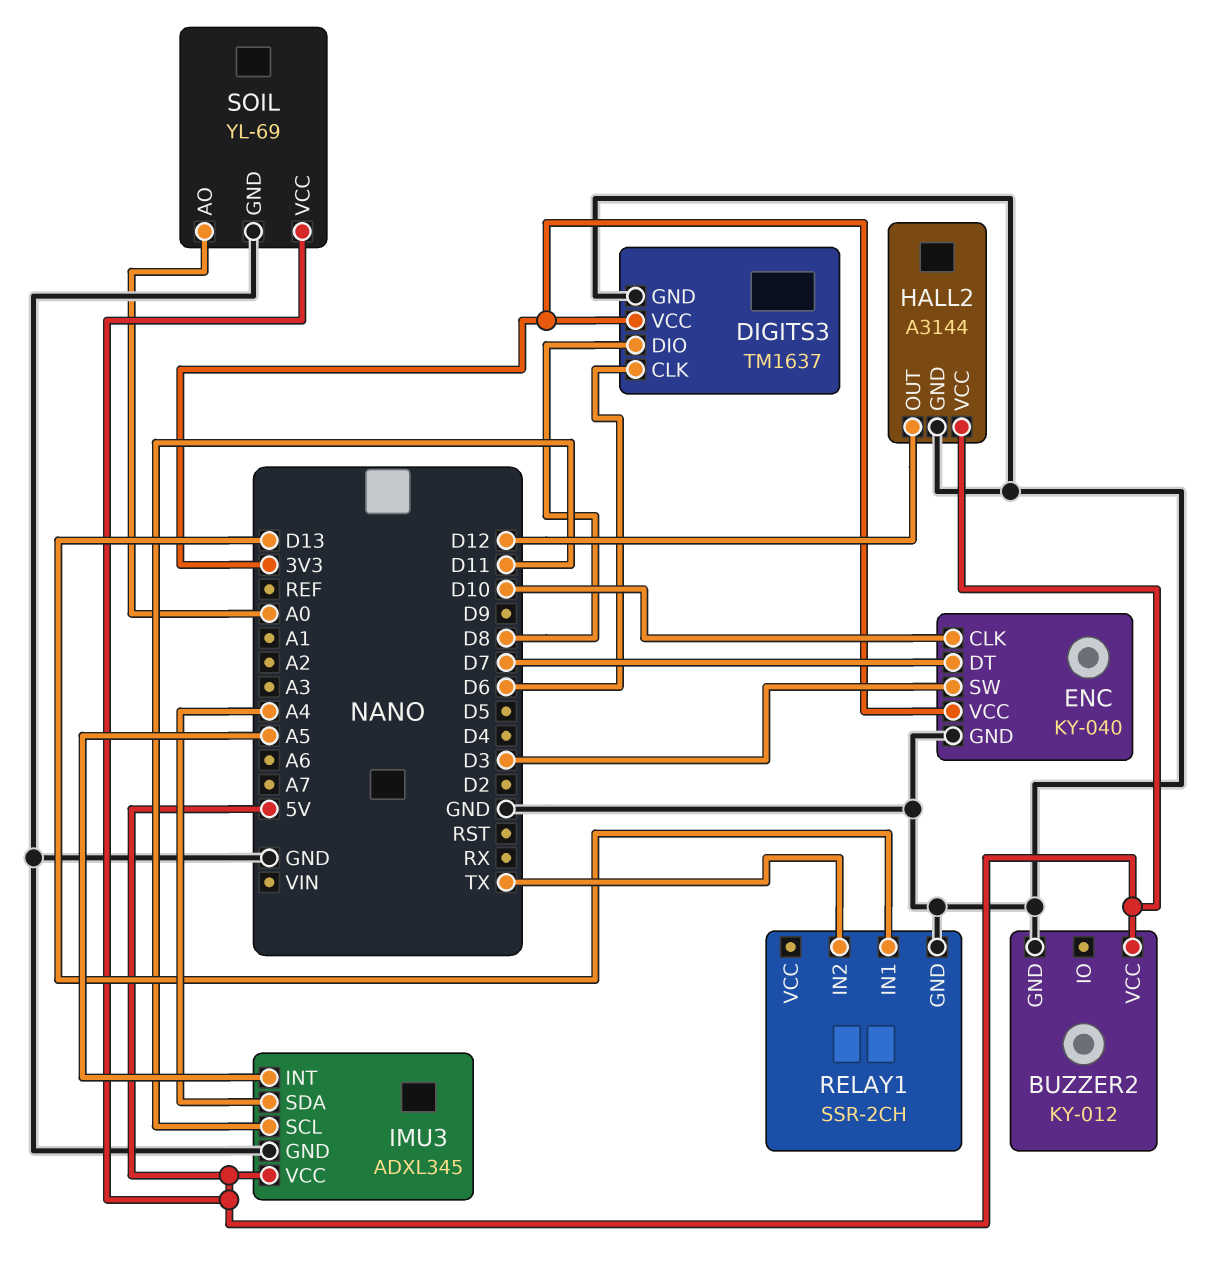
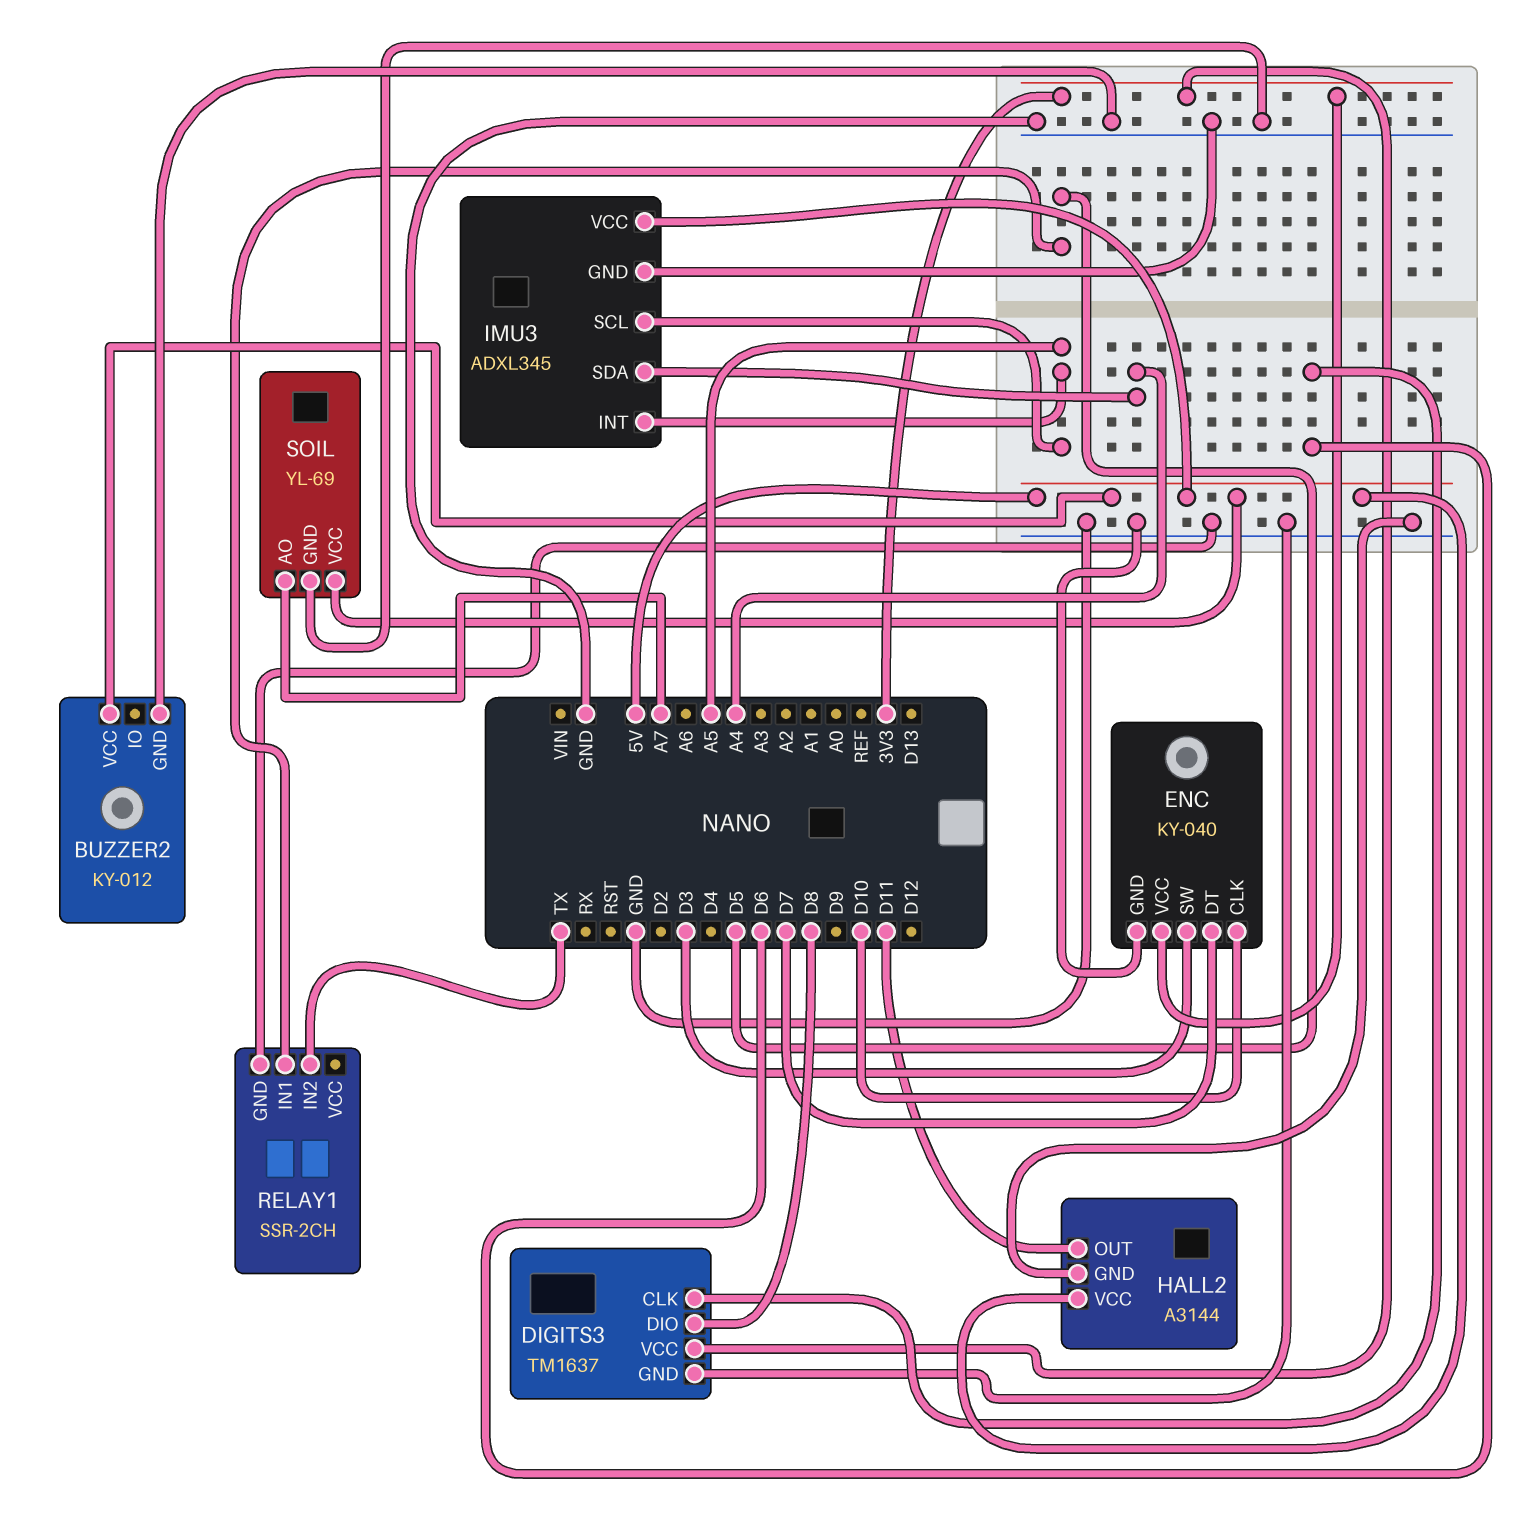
HALL2 pin OUT: D12 -> D11
IMU3 pin SCL: D11 -> A5
RELAY1 pin IN1: D13 -> D5
SOIL pin AO: A0 -> A7

